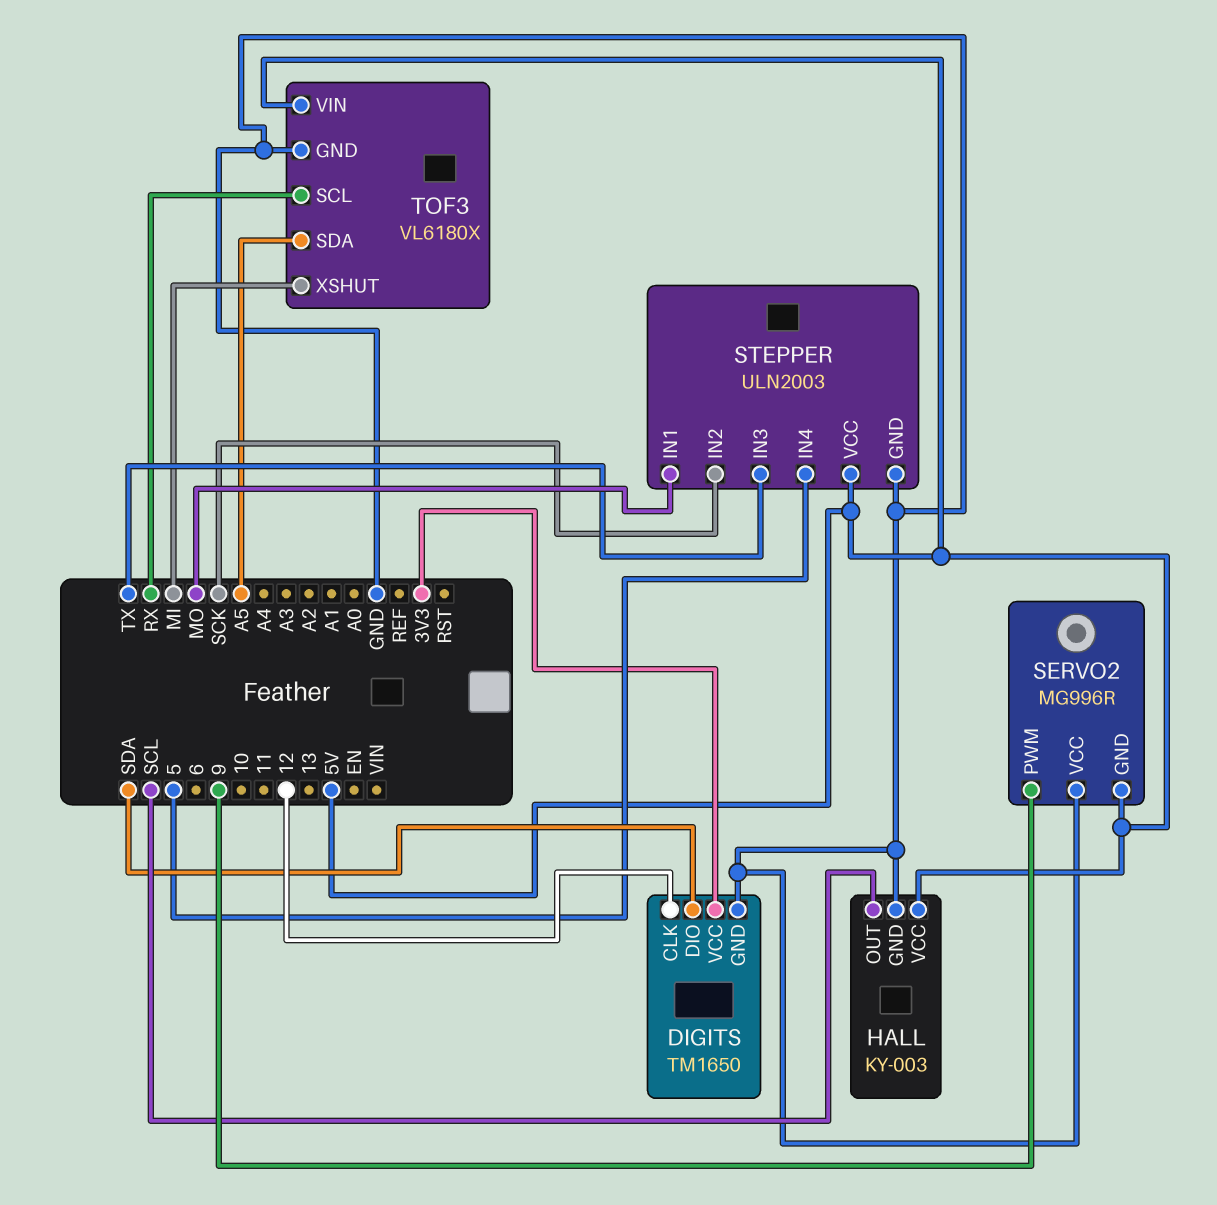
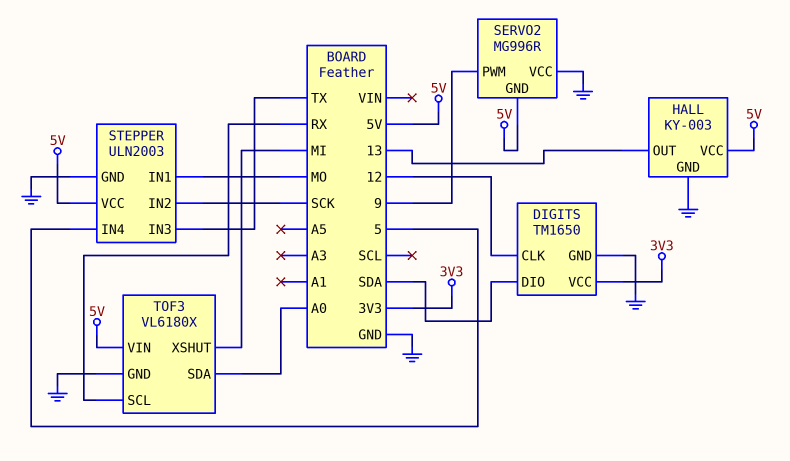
HALL pin OUT: SCL -> 13
TOF3 pin SDA: A5 -> A0

